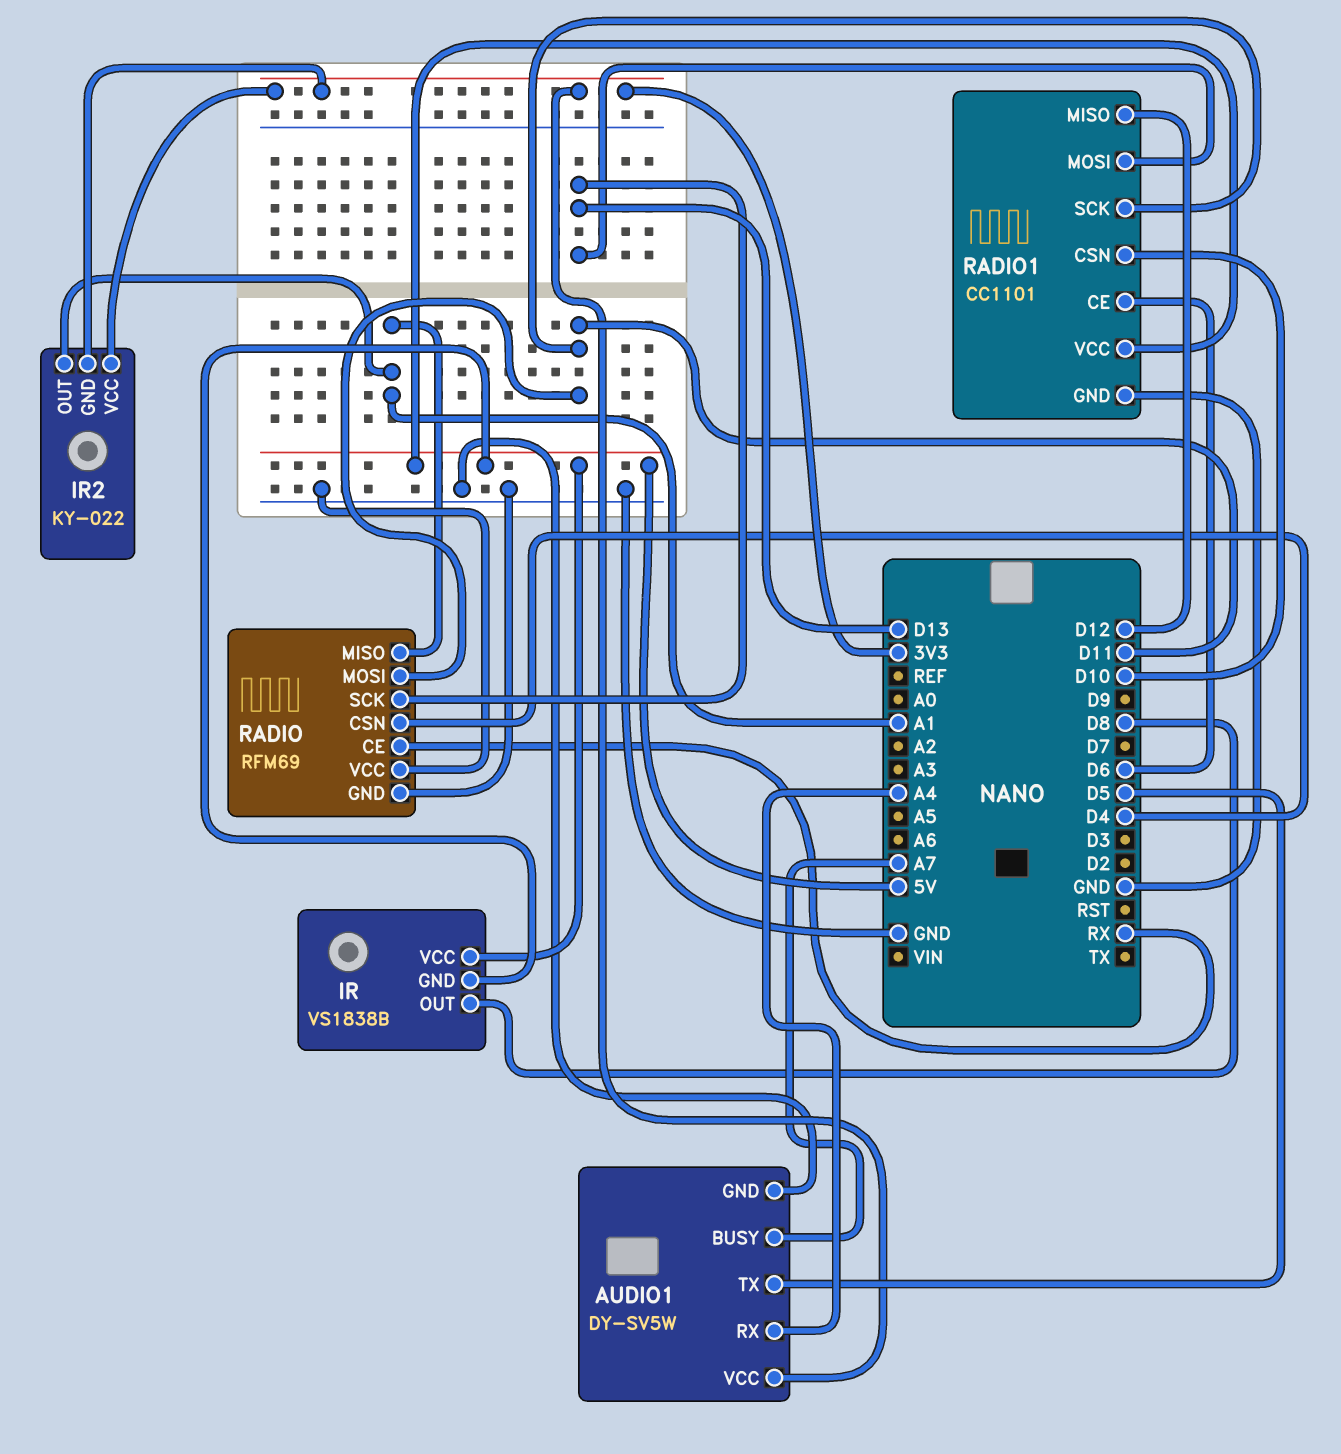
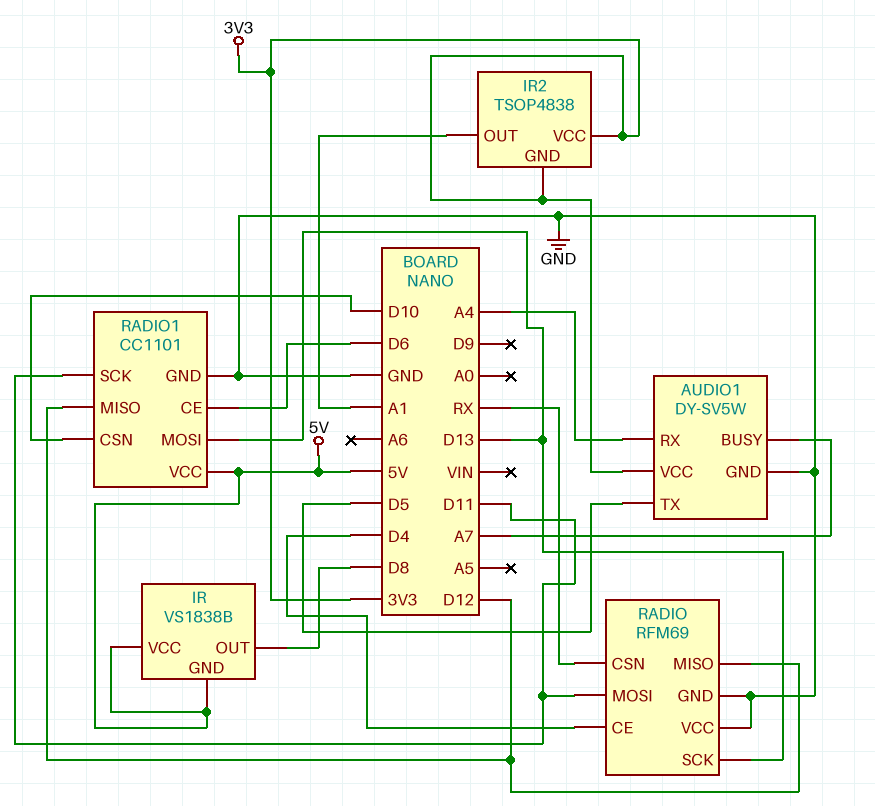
IR2: KY-022 -> TSOP4838
RADIO pin CE: RX -> D4
RADIO pin CSN: D4 -> RX
RADIO pin MISO: A1 -> D12

